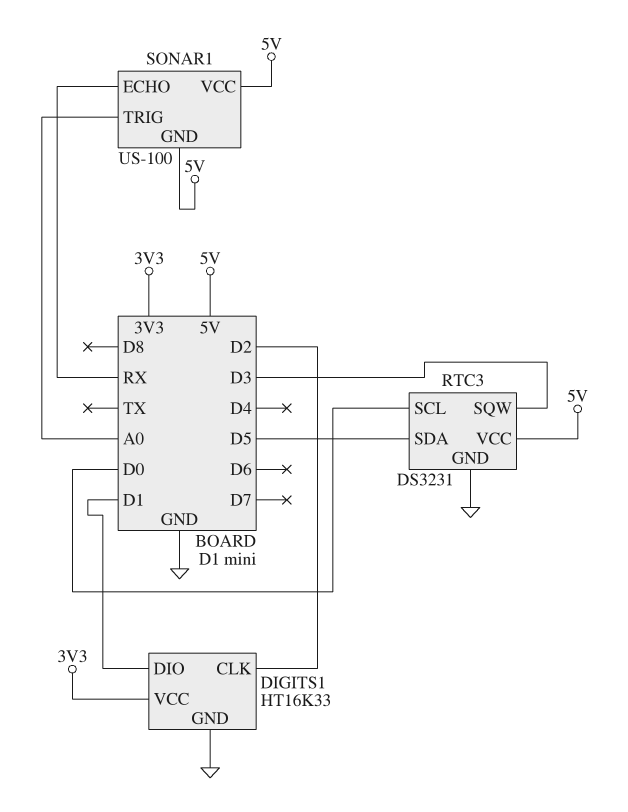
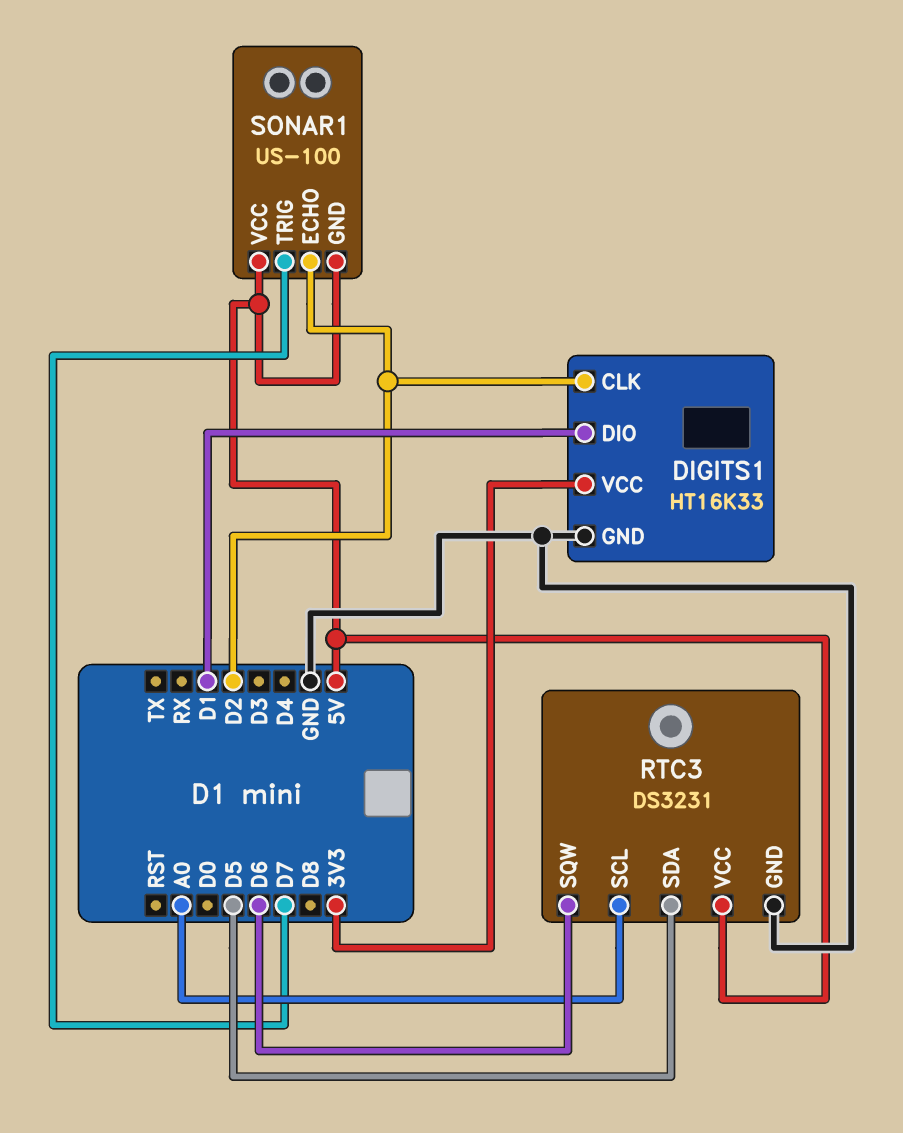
RTC3 pin SCL: D0 -> A0
RTC3 pin SQW: D3 -> D6
SONAR1 pin ECHO: RX -> D2
SONAR1 pin TRIG: A0 -> D7

